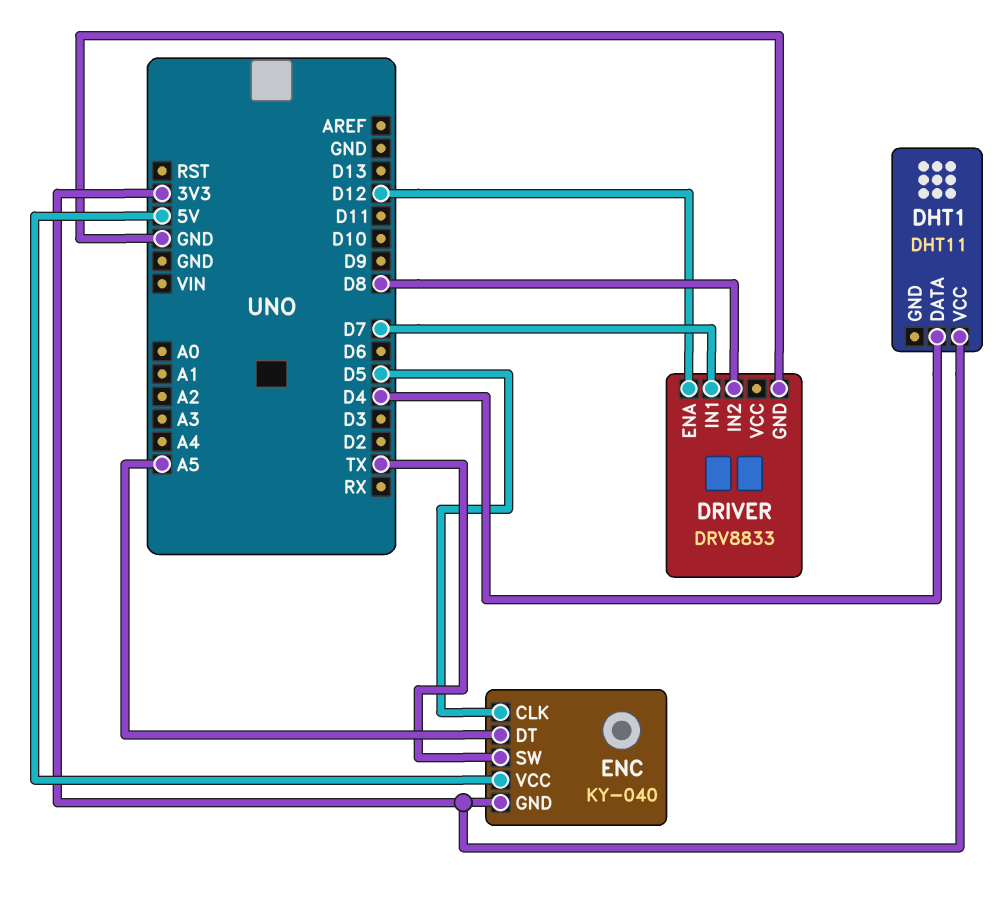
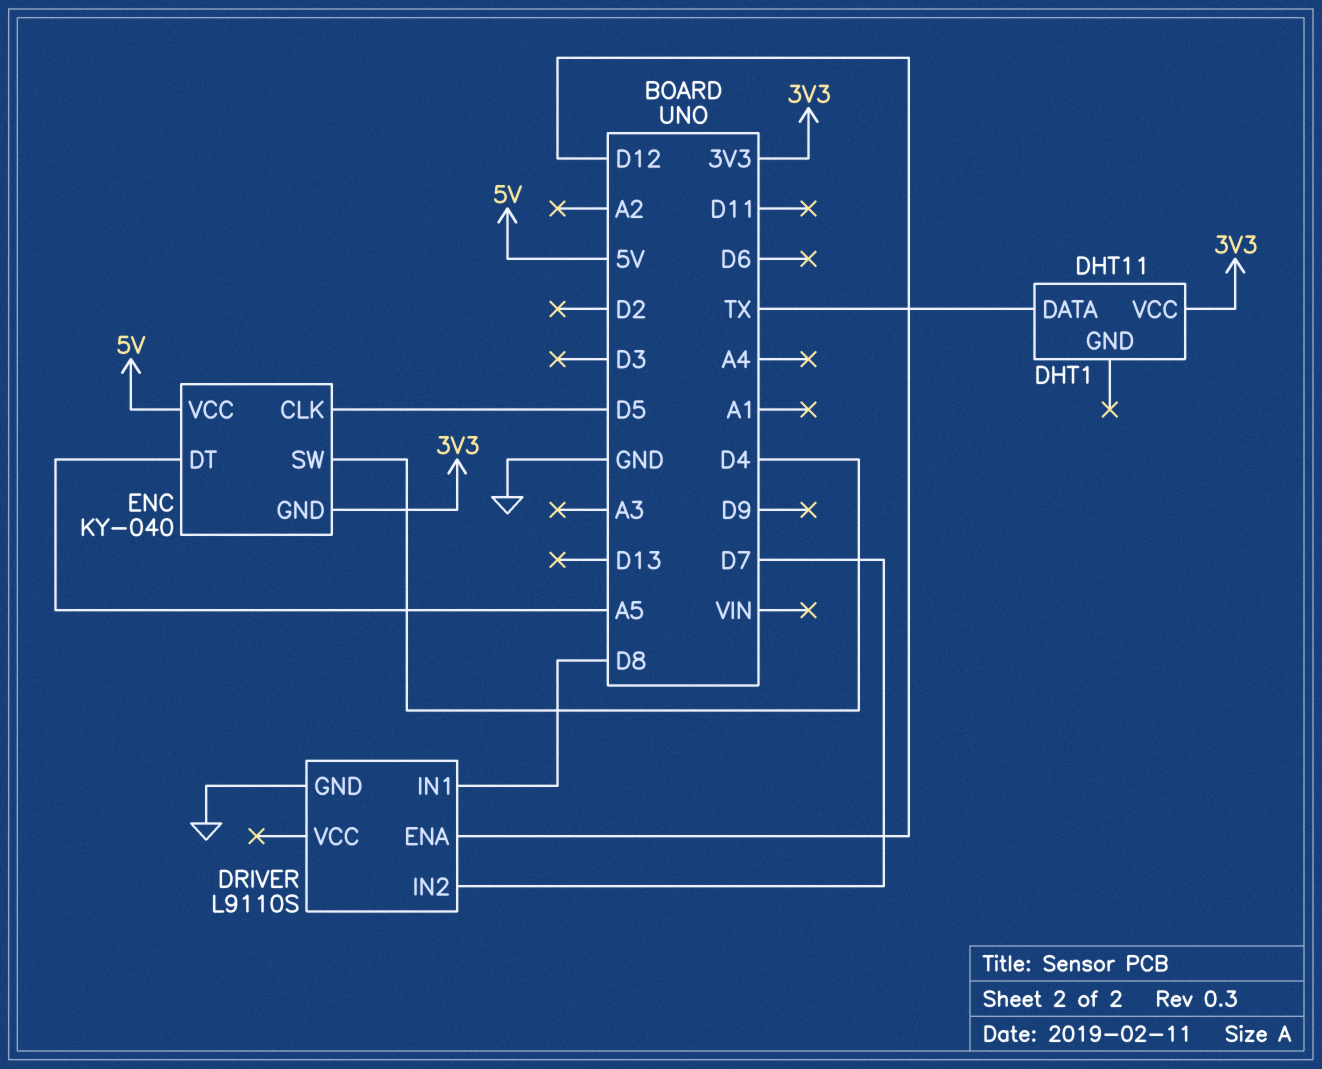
DHT1 pin DATA: D4 -> TX
DRIVER: DRV8833 -> L9110S
DRIVER pin IN1: D7 -> D8
DRIVER pin IN2: D8 -> D7
ENC pin SW: TX -> D4

